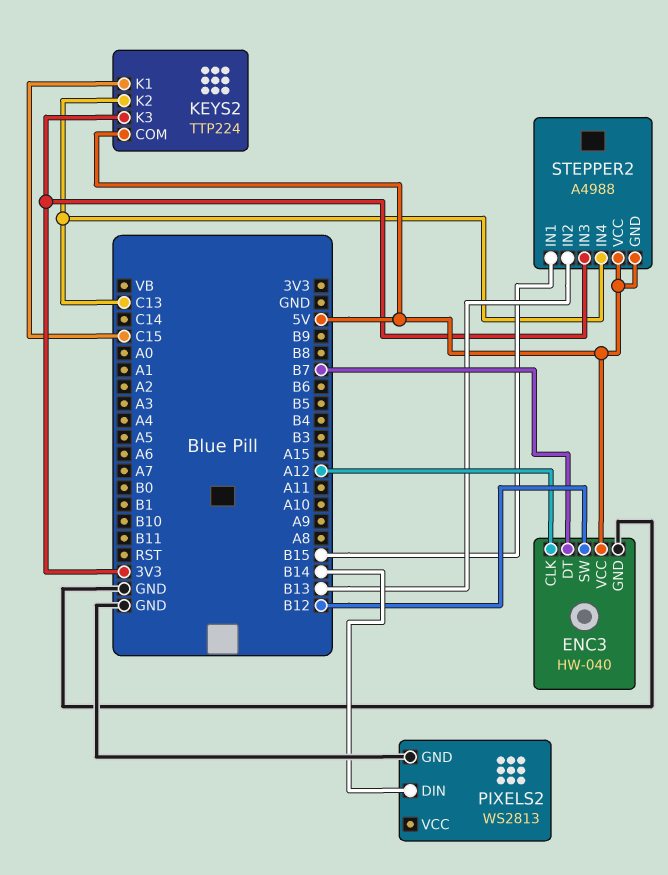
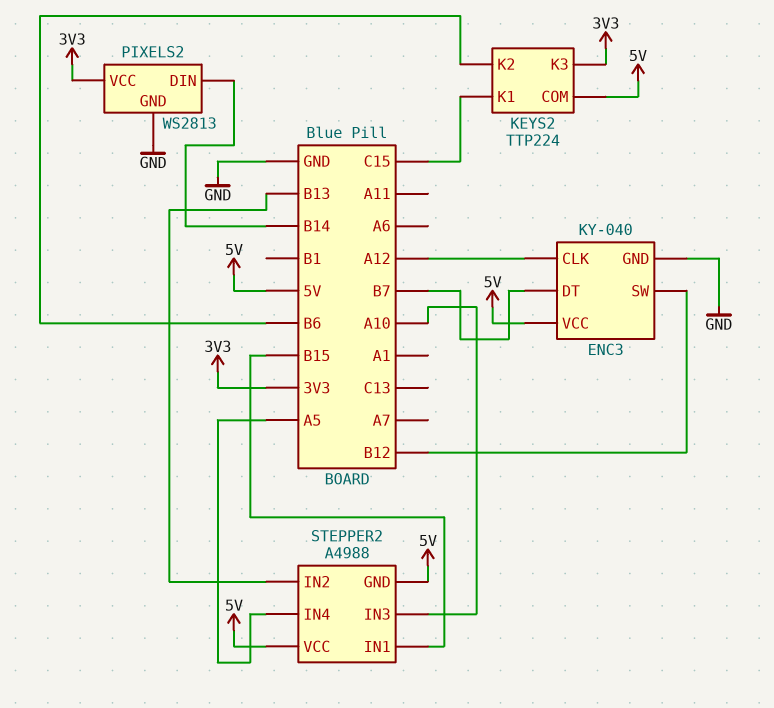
ENC3: HW-040 -> KY-040
KEYS2 pin K2: C13 -> B6
PIXELS2 pin VCC: none -> 3V3
STEPPER2 pin IN3: 3V3 -> A10
STEPPER2 pin IN4: C13 -> A5

